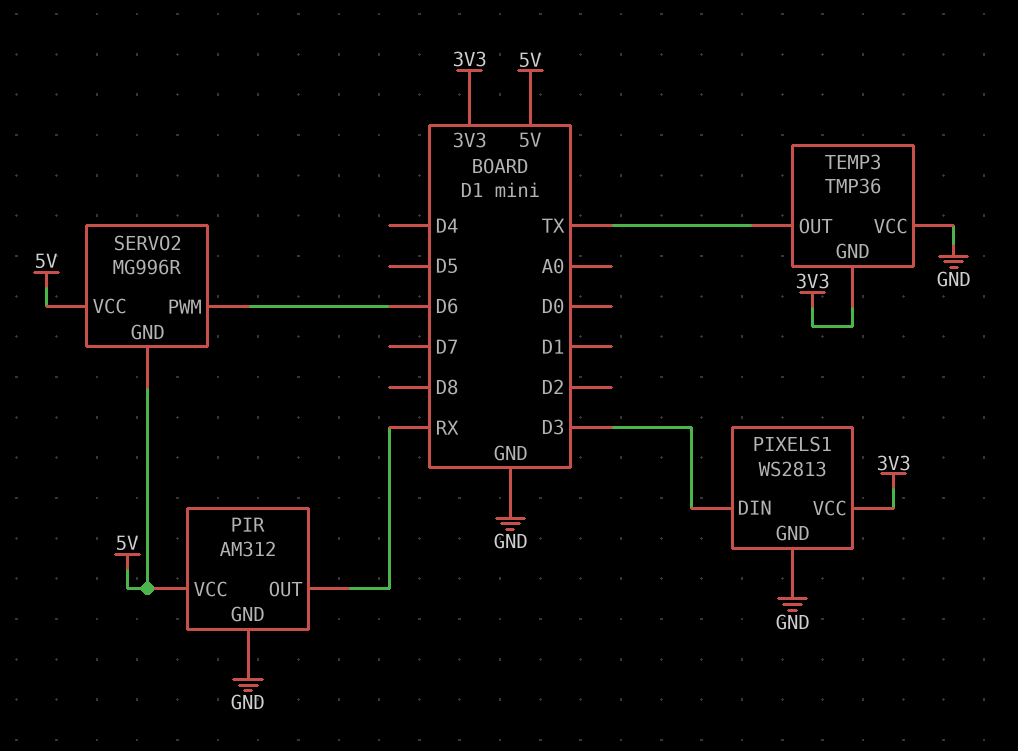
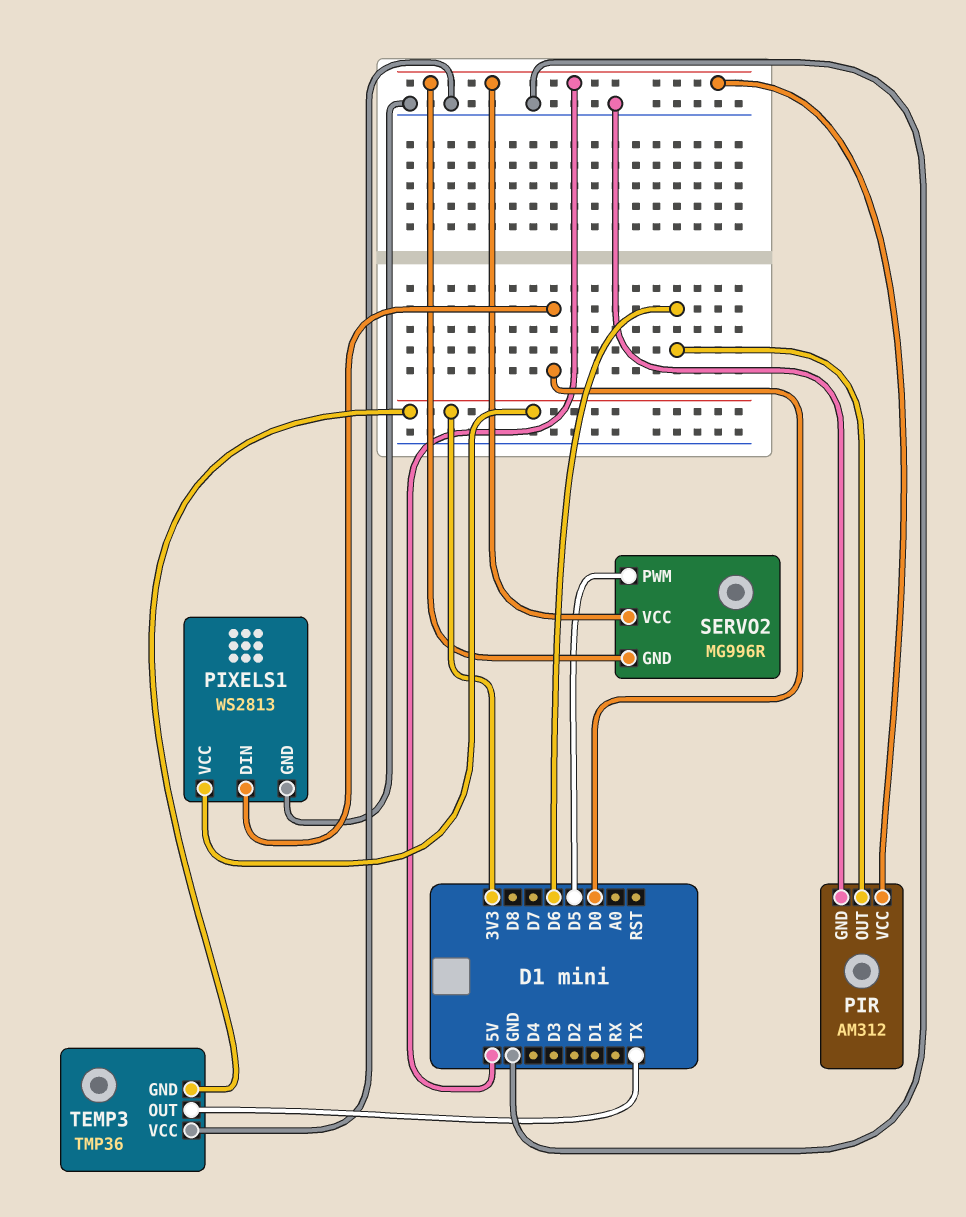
PIR pin OUT: RX -> D6
PIXELS1 pin DIN: D3 -> D0
SERVO2 pin PWM: D6 -> D5

